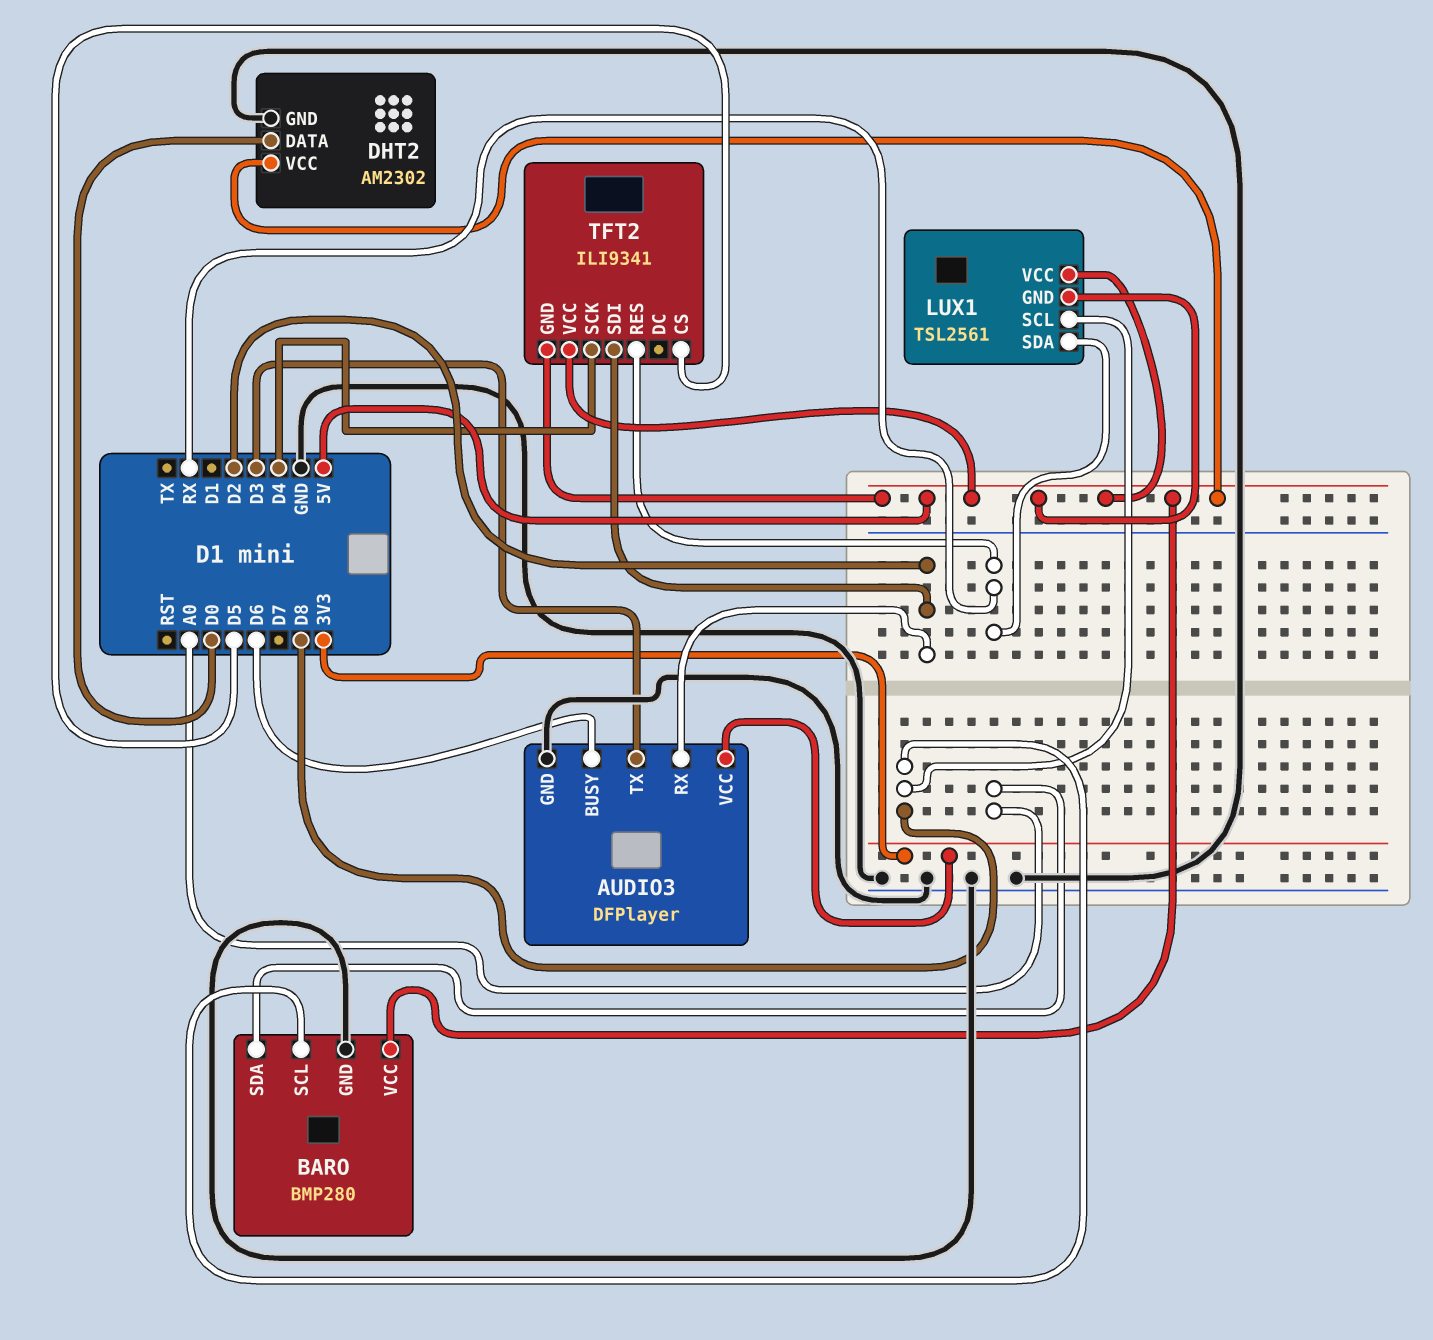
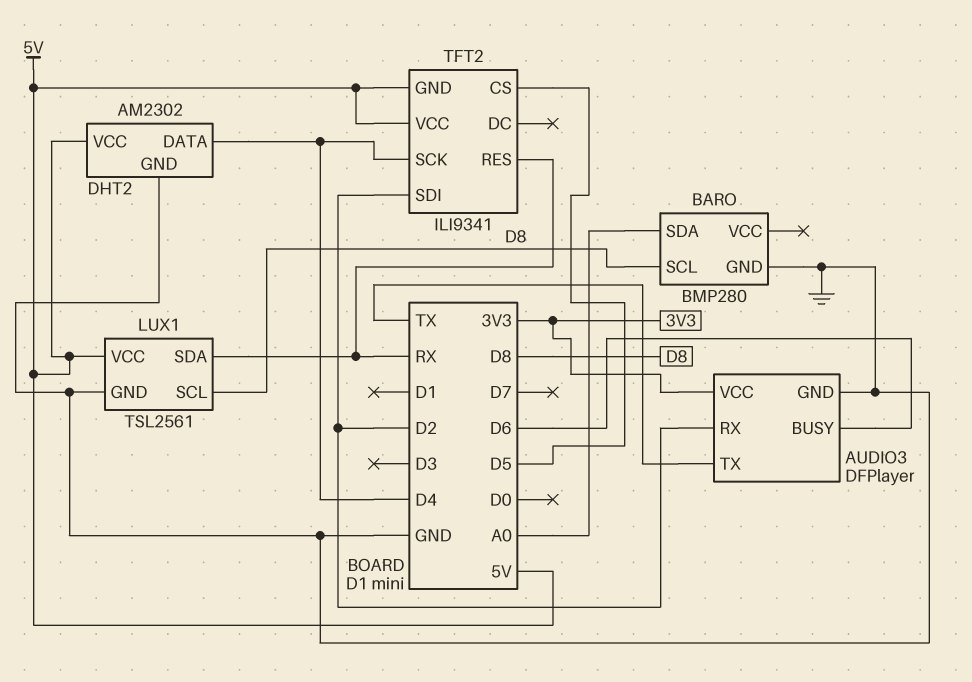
AUDIO3 pin TX: D3 -> TX
BARO pin VCC: 5V -> none
DHT2 pin DATA: D0 -> D4
LUX1 pin GND: 5V -> GND

